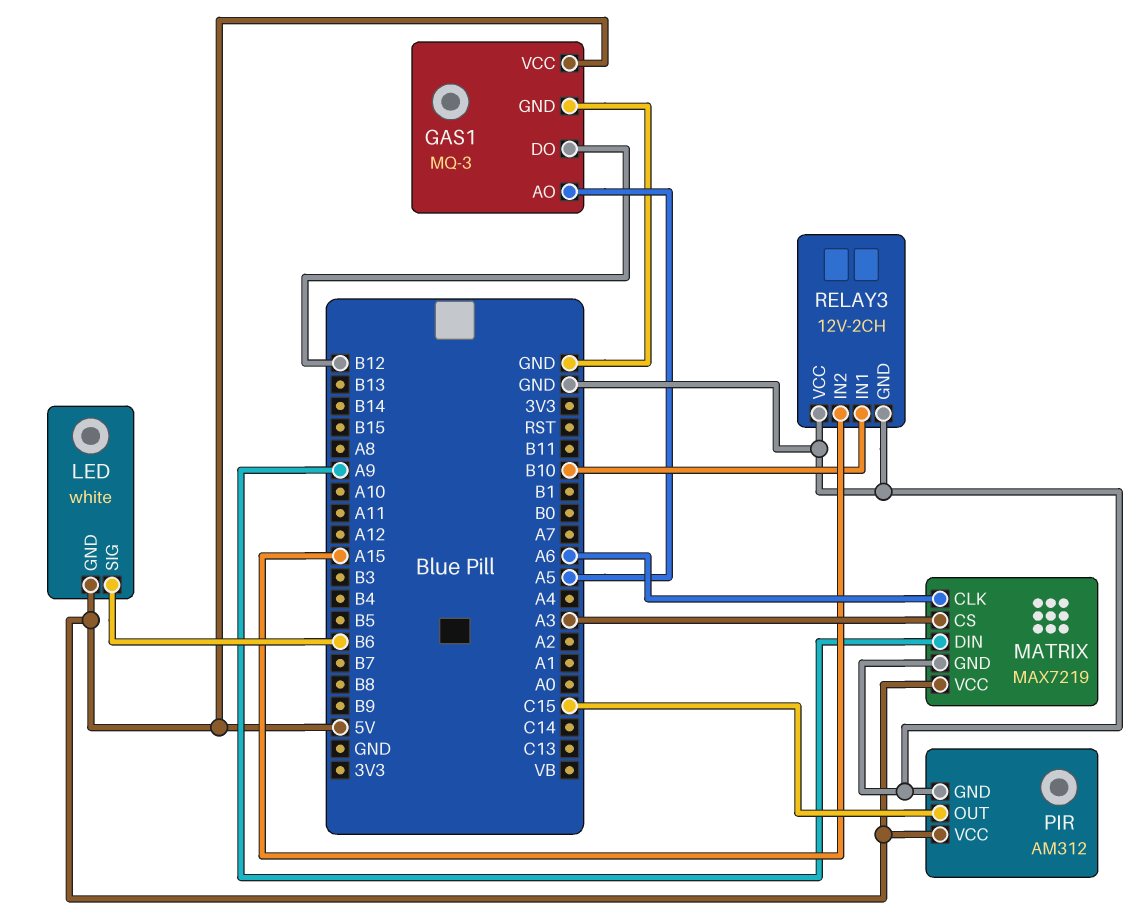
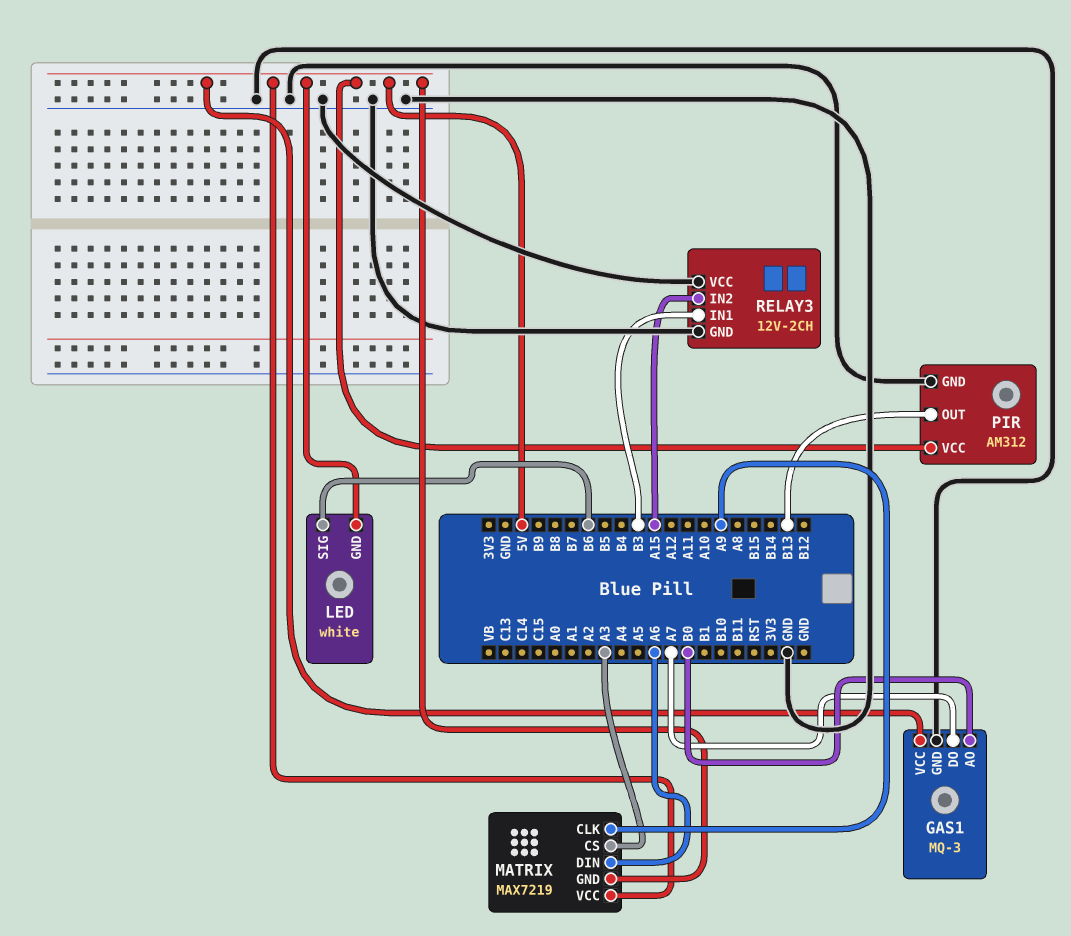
GAS1 pin AO: A5 -> B0
GAS1 pin DO: B12 -> A7
MATRIX pin CLK: A6 -> A9
MATRIX pin DIN: A9 -> A6
MATRIX pin GND: GND -> 5V
PIR pin OUT: C15 -> B13
RELAY3 pin IN1: B10 -> B3

